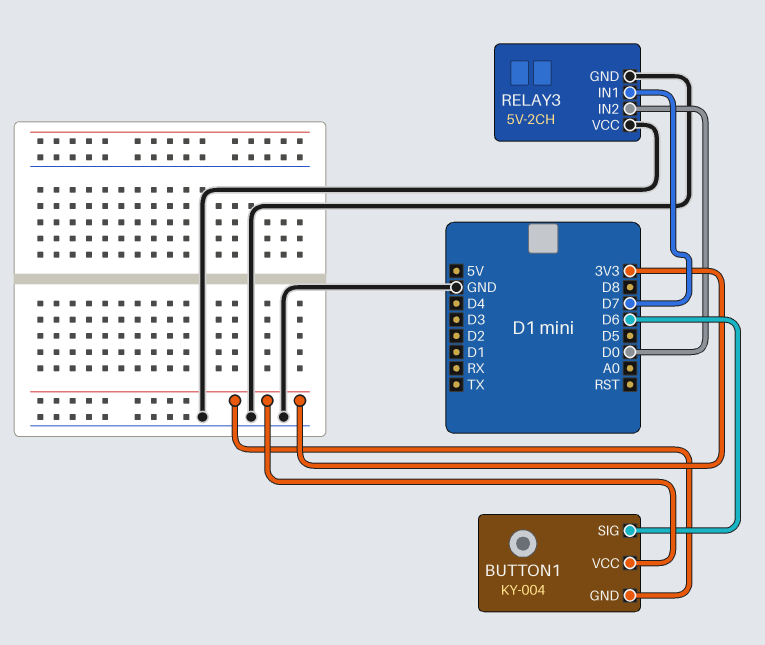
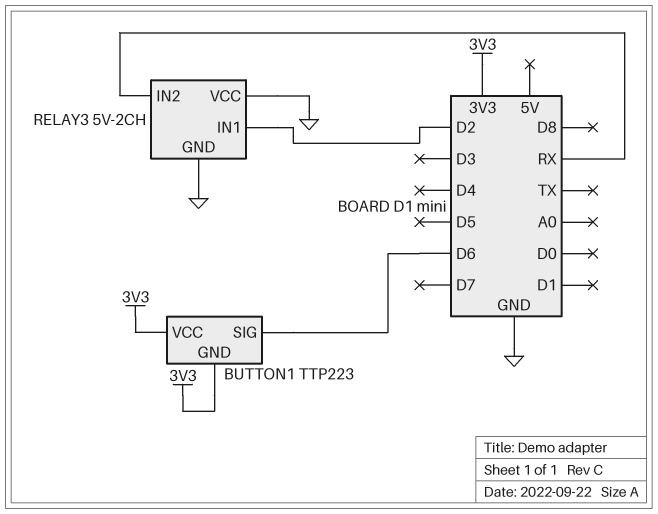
BUTTON1: KY-004 -> TTP223
RELAY3 pin IN1: D7 -> D2
RELAY3 pin IN2: D0 -> RX

